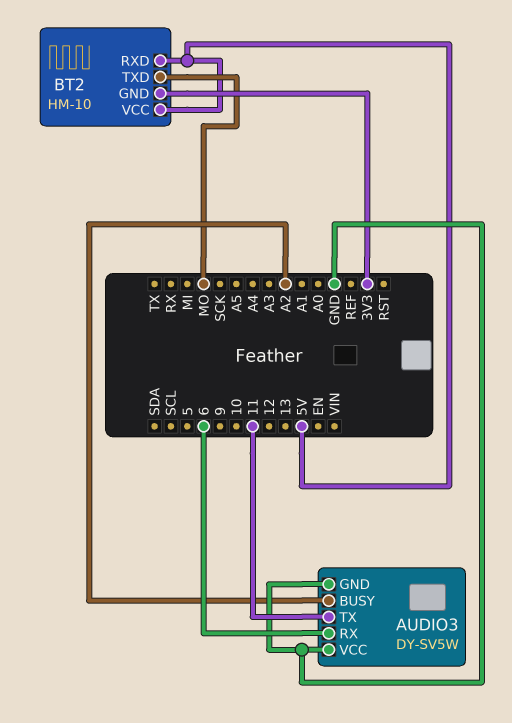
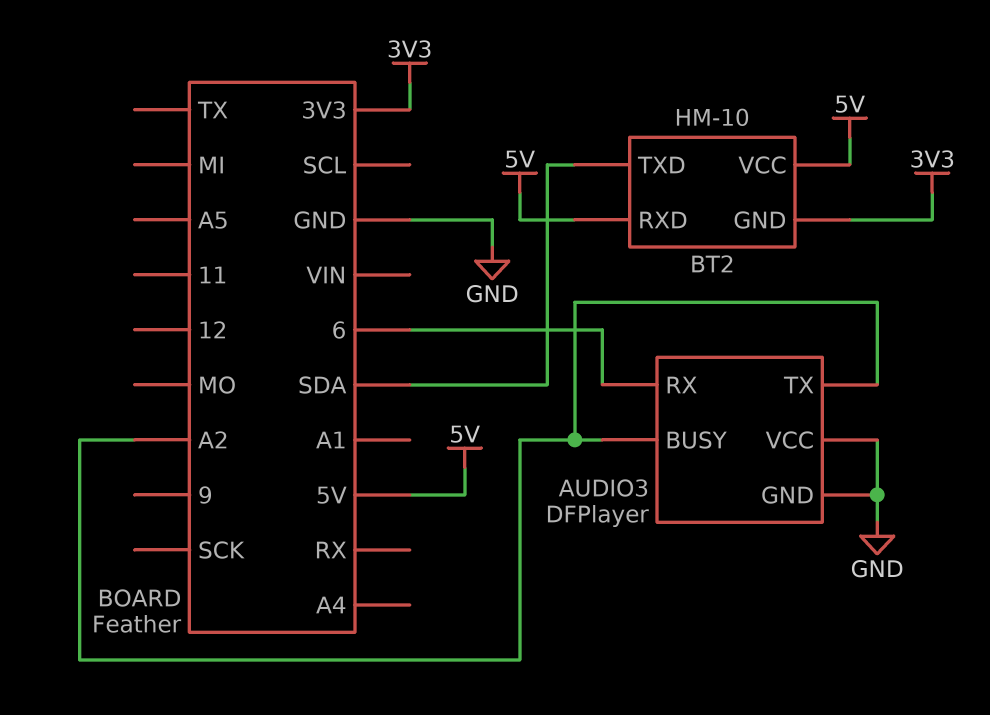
AUDIO3: DY-SV5W -> DFPlayer
AUDIO3 pin TX: 11 -> A2
BT2 pin TXD: MO -> SDA

